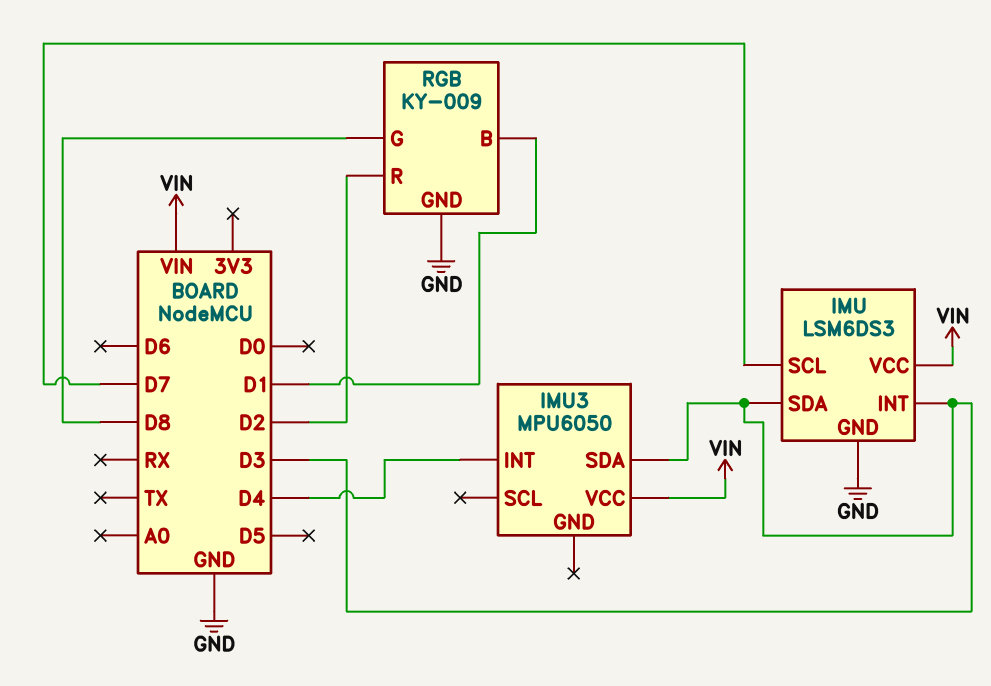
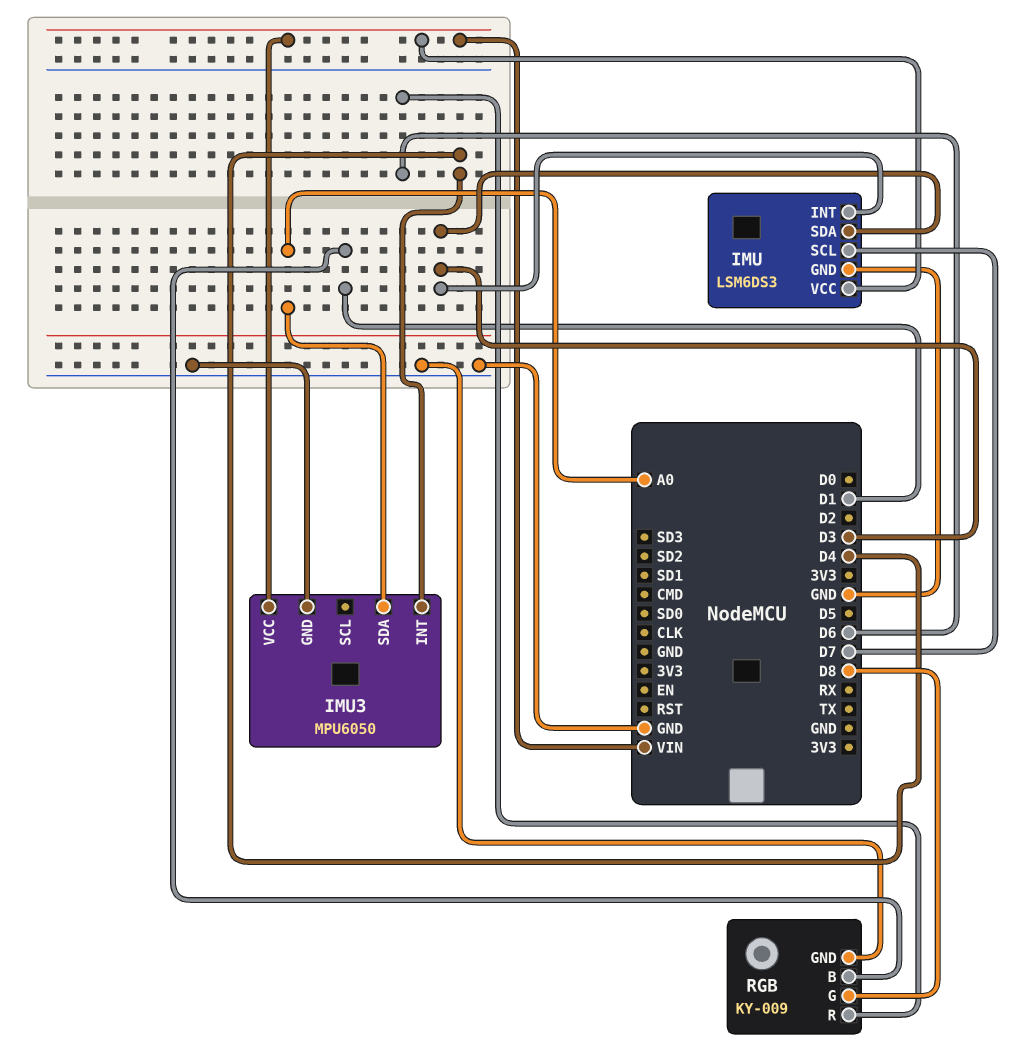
IMU3 pin GND: none -> GND
IMU3 pin SDA: D3 -> A0
RGB pin R: D2 -> D6

